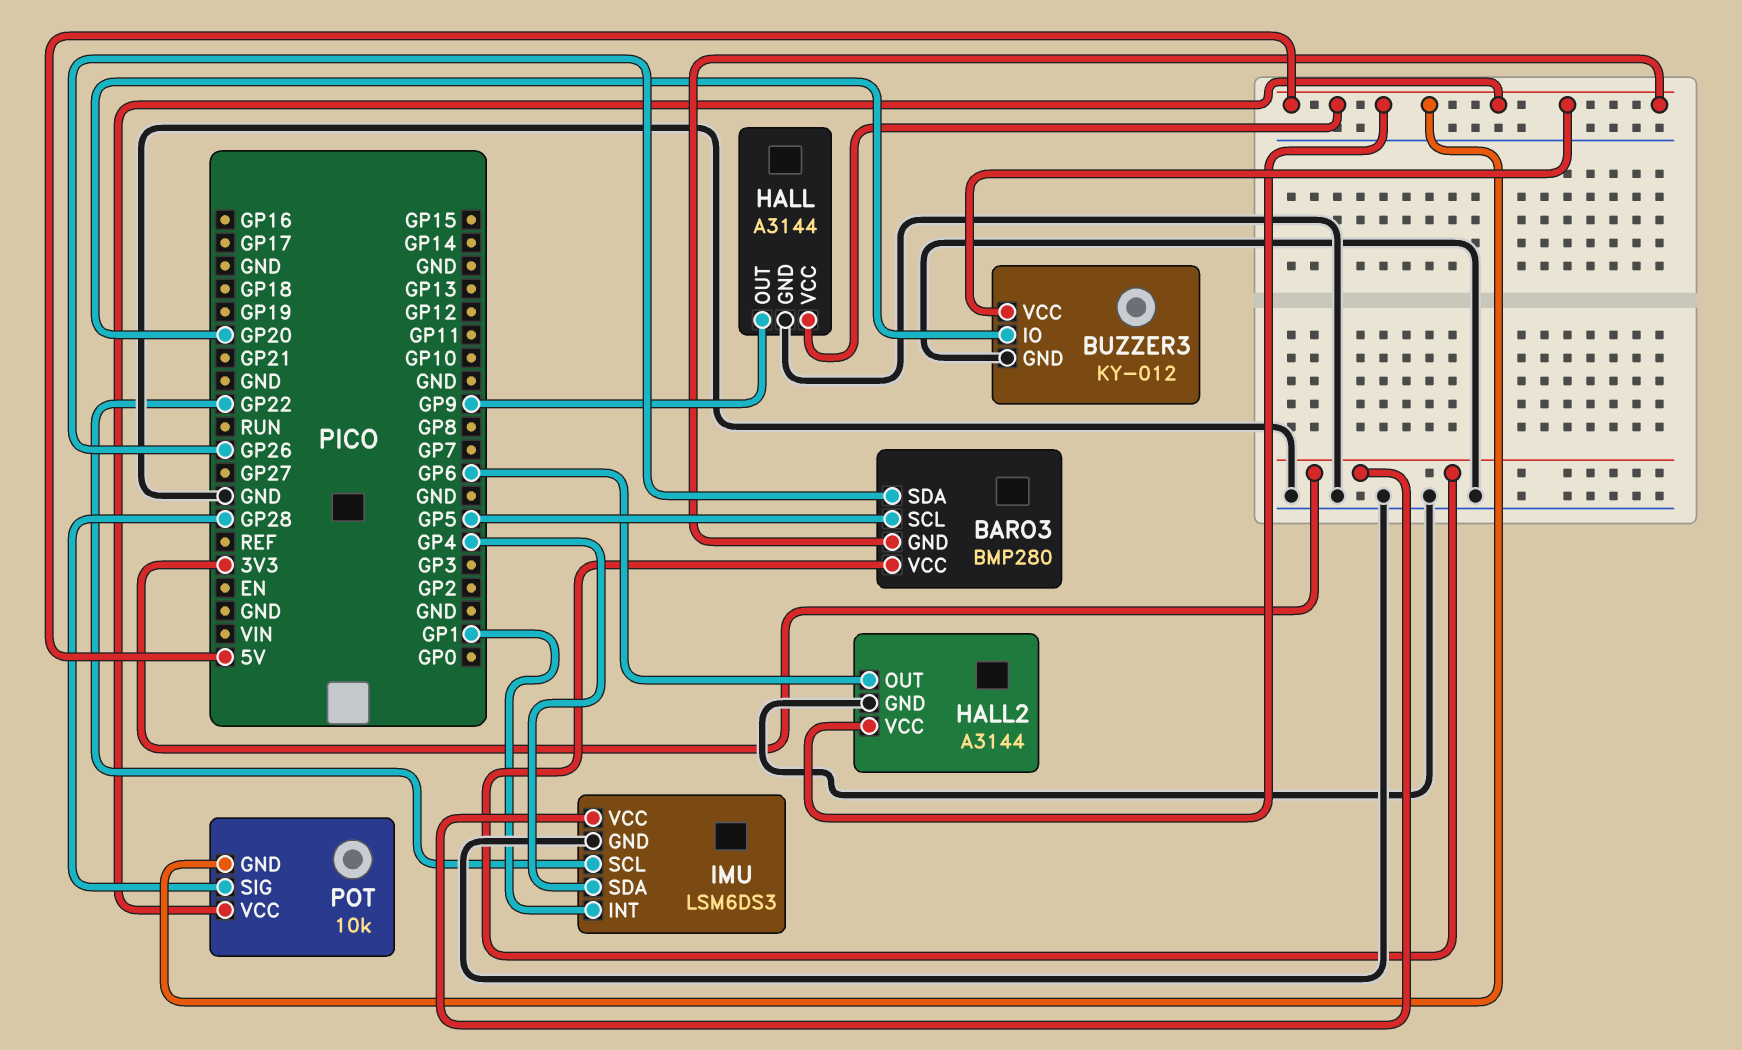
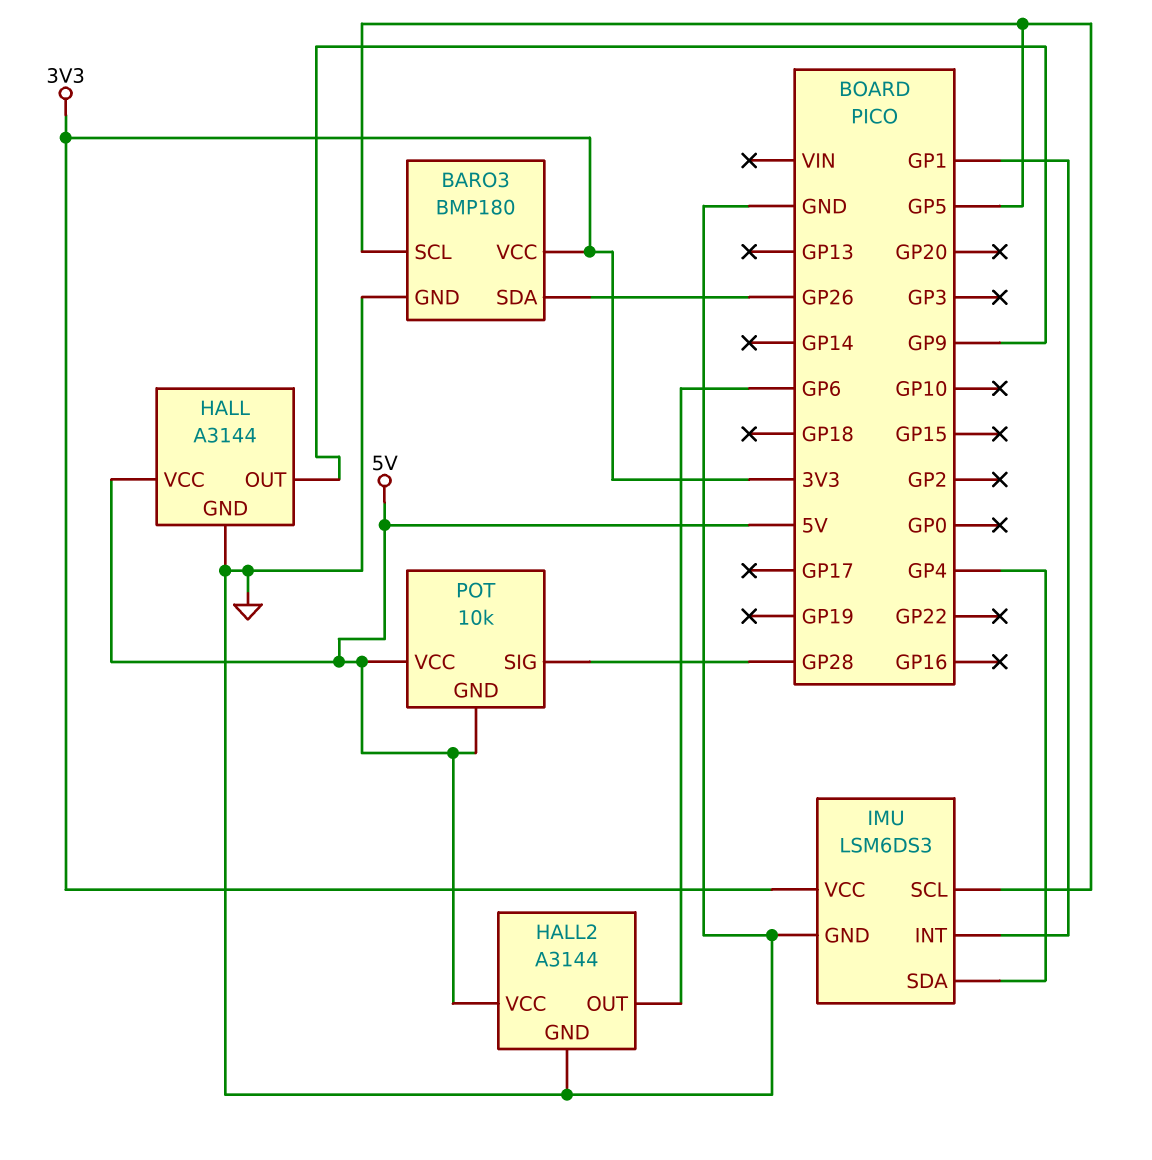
BARO3: BMP280 -> BMP180
BARO3 pin GND: 5V -> GND
BUZZER3: KY-012 -> none
BUZZER3 pin GND: GND -> none
BUZZER3 pin IO: GP20 -> none
BUZZER3 pin VCC: 5V -> none
IMU pin SCL: GP22 -> GP5

